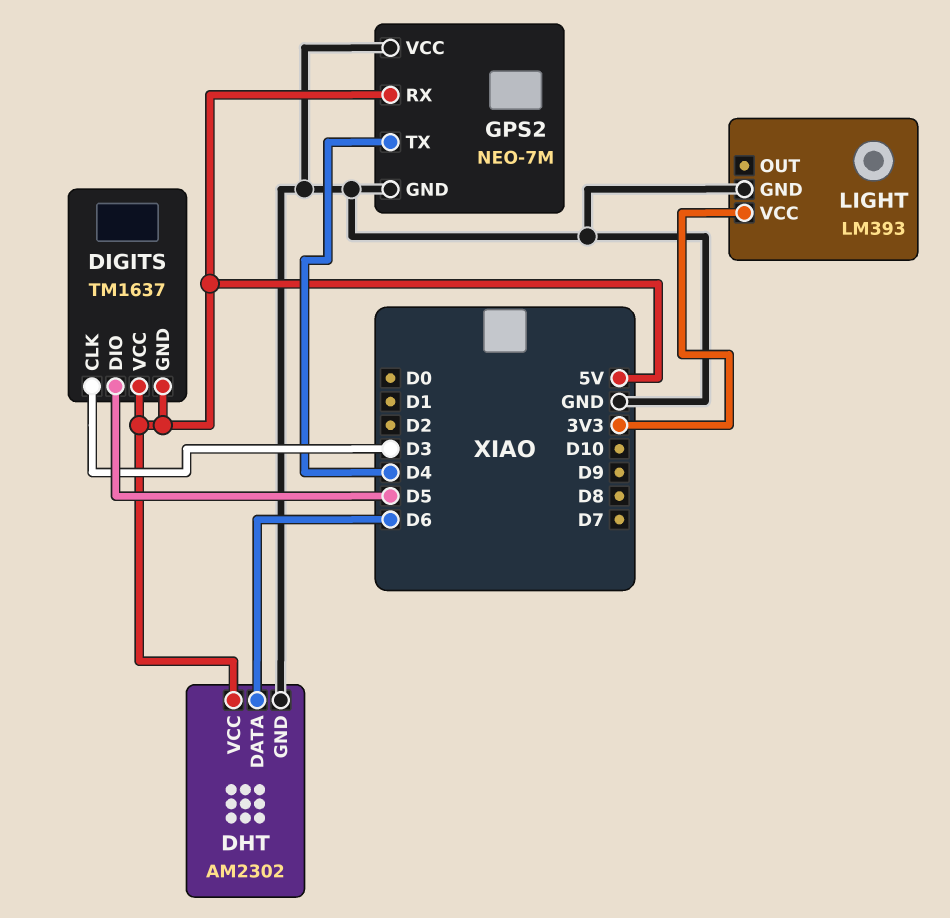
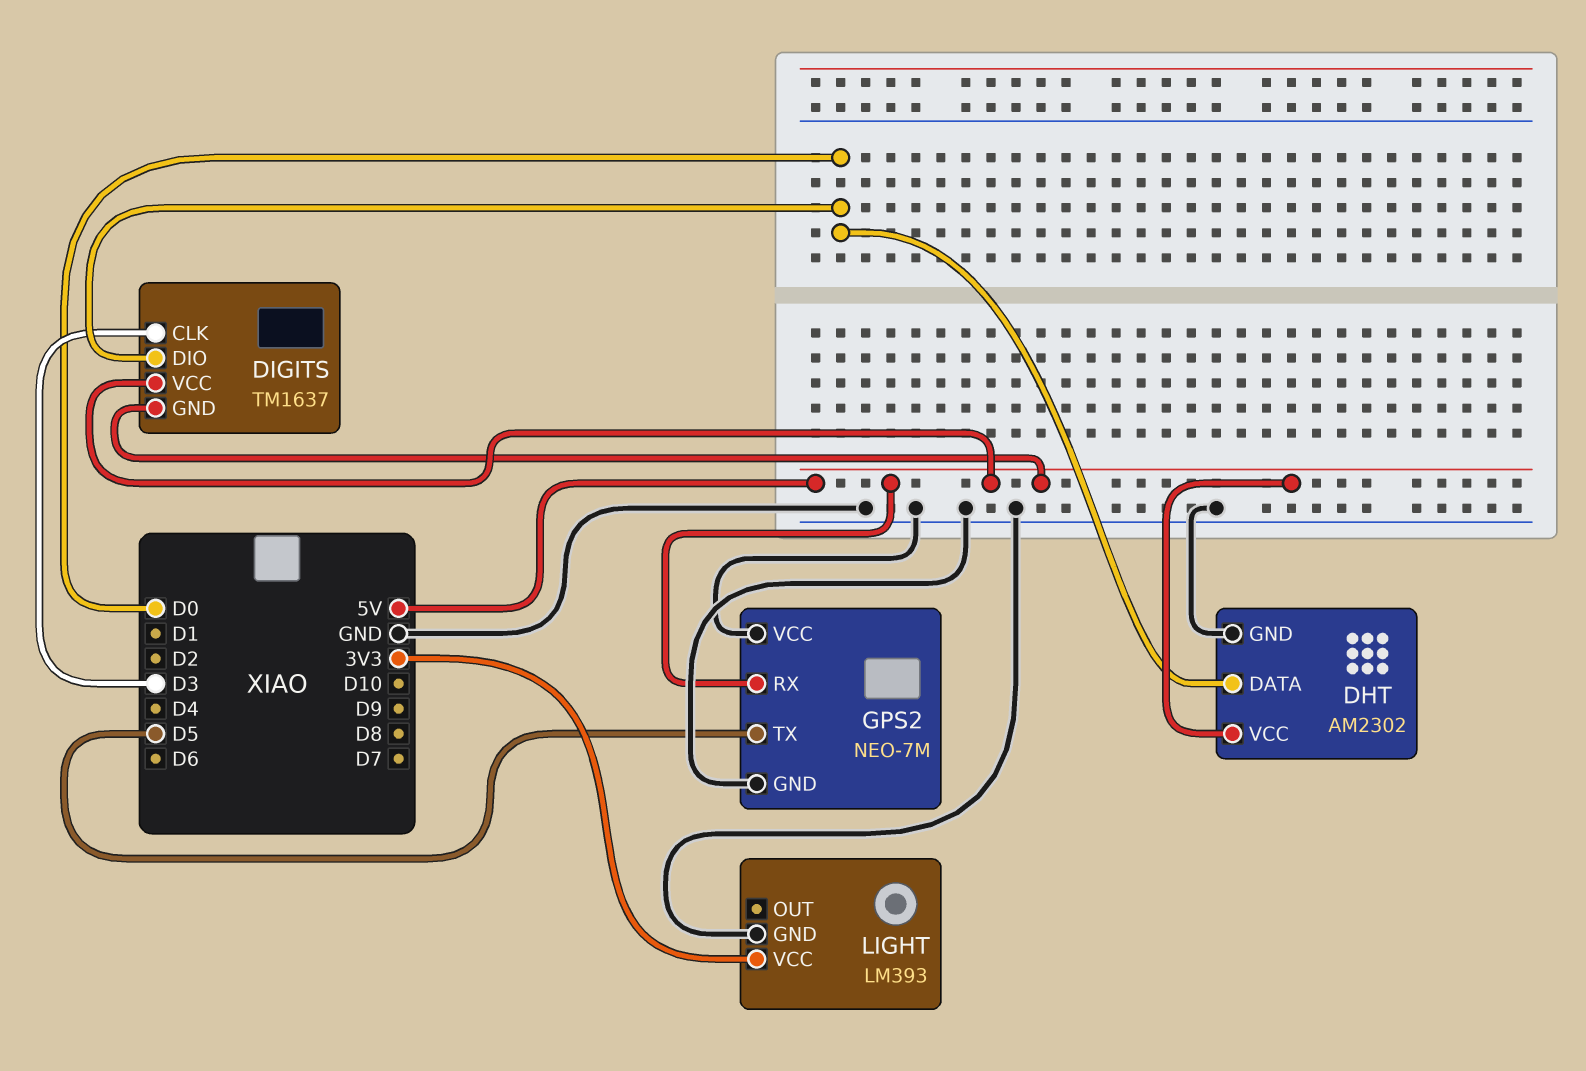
DHT pin DATA: D6 -> D0
DIGITS pin DIO: D5 -> D0
GPS2 pin TX: D4 -> D5

